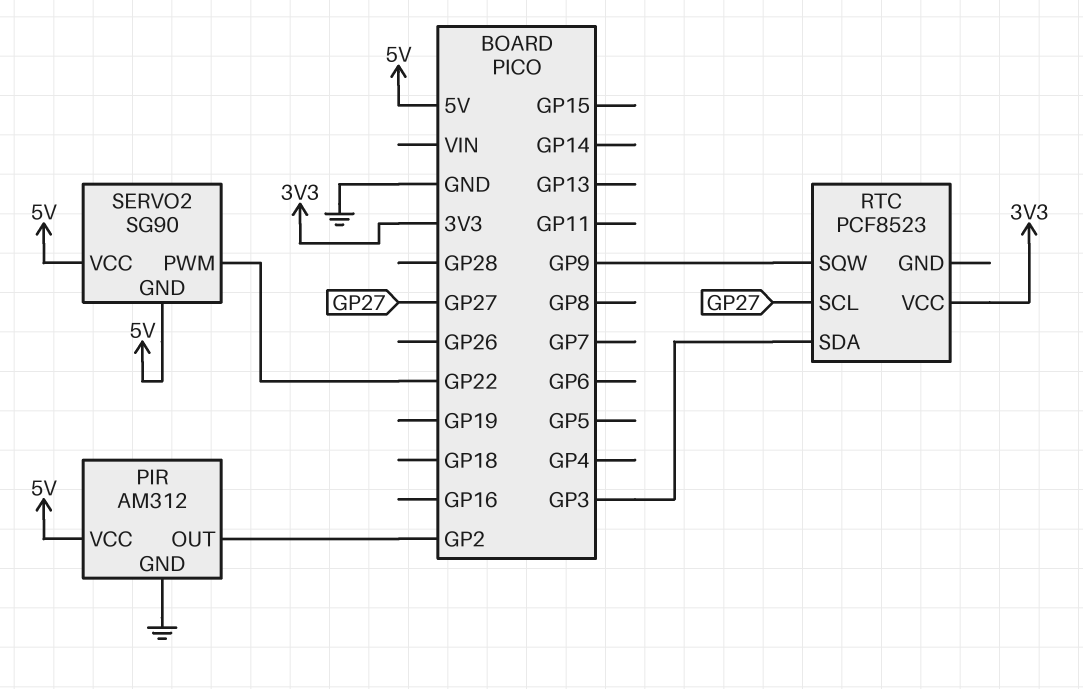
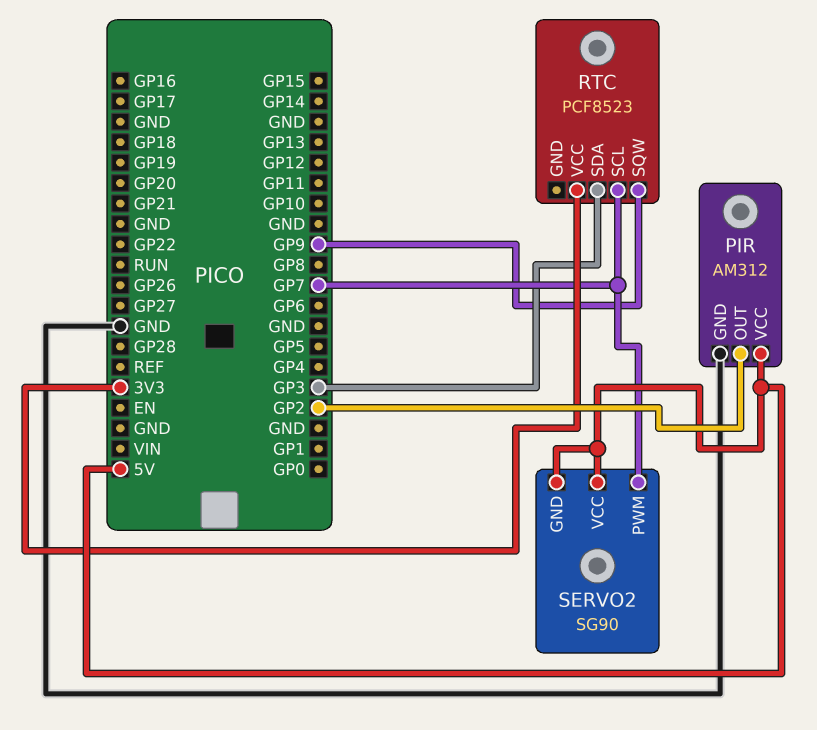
RTC pin SCL: GP27 -> GP7
SERVO2 pin PWM: GP22 -> GP7

